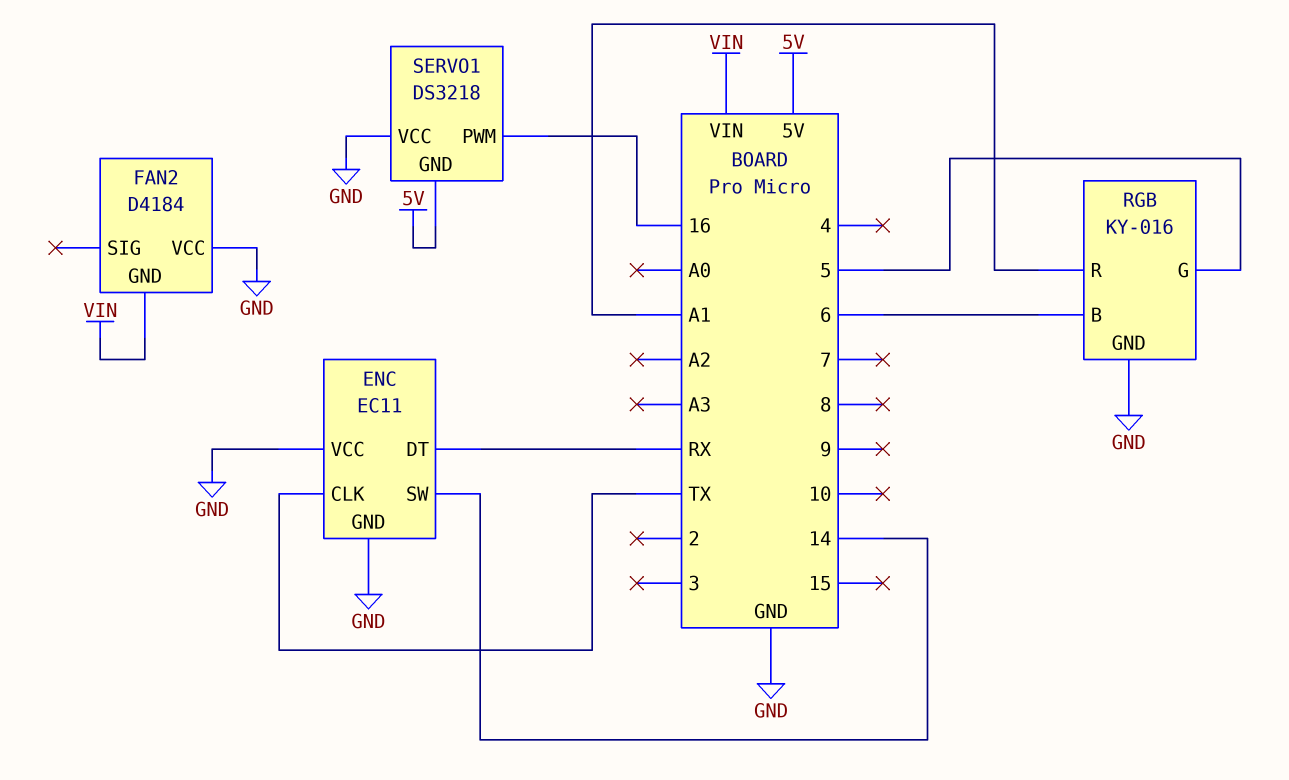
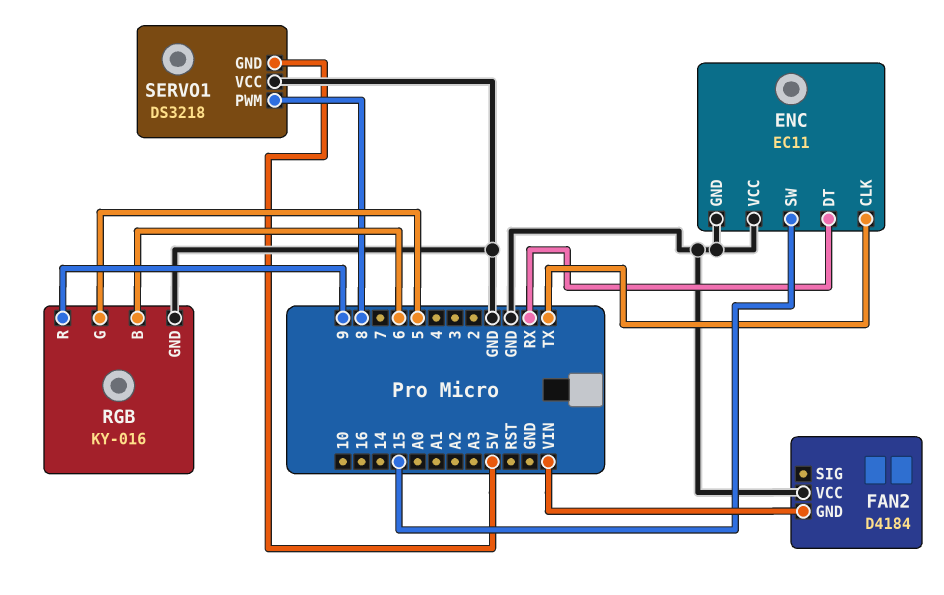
ENC pin SW: 14 -> 15
RGB pin R: A1 -> 9
SERVO1 pin PWM: 16 -> 8

